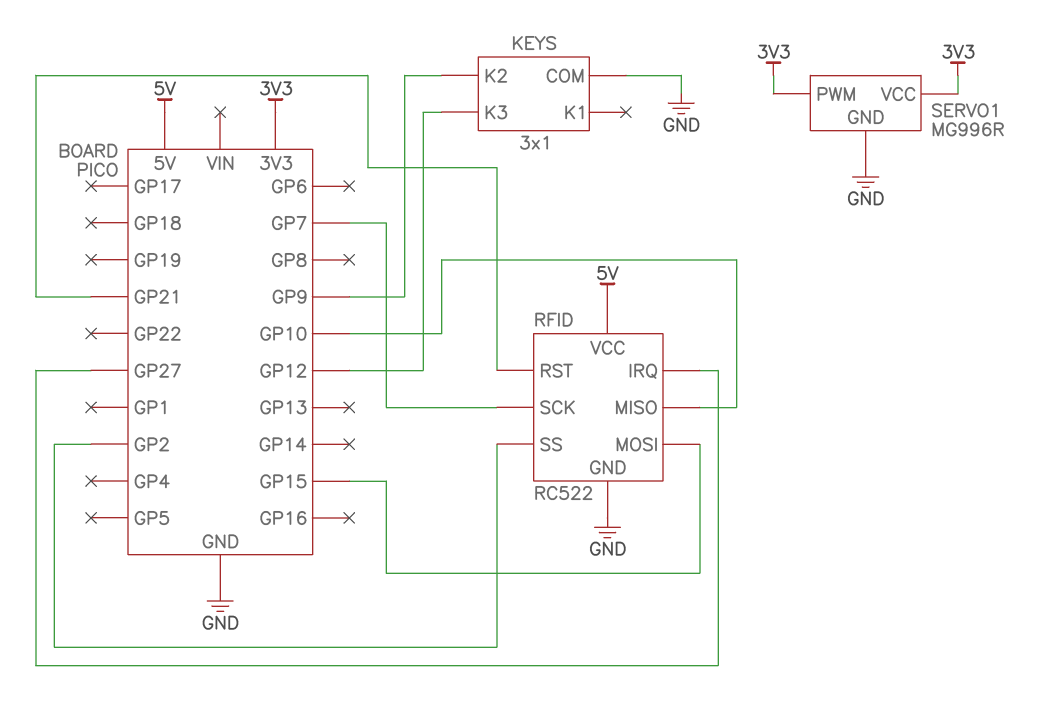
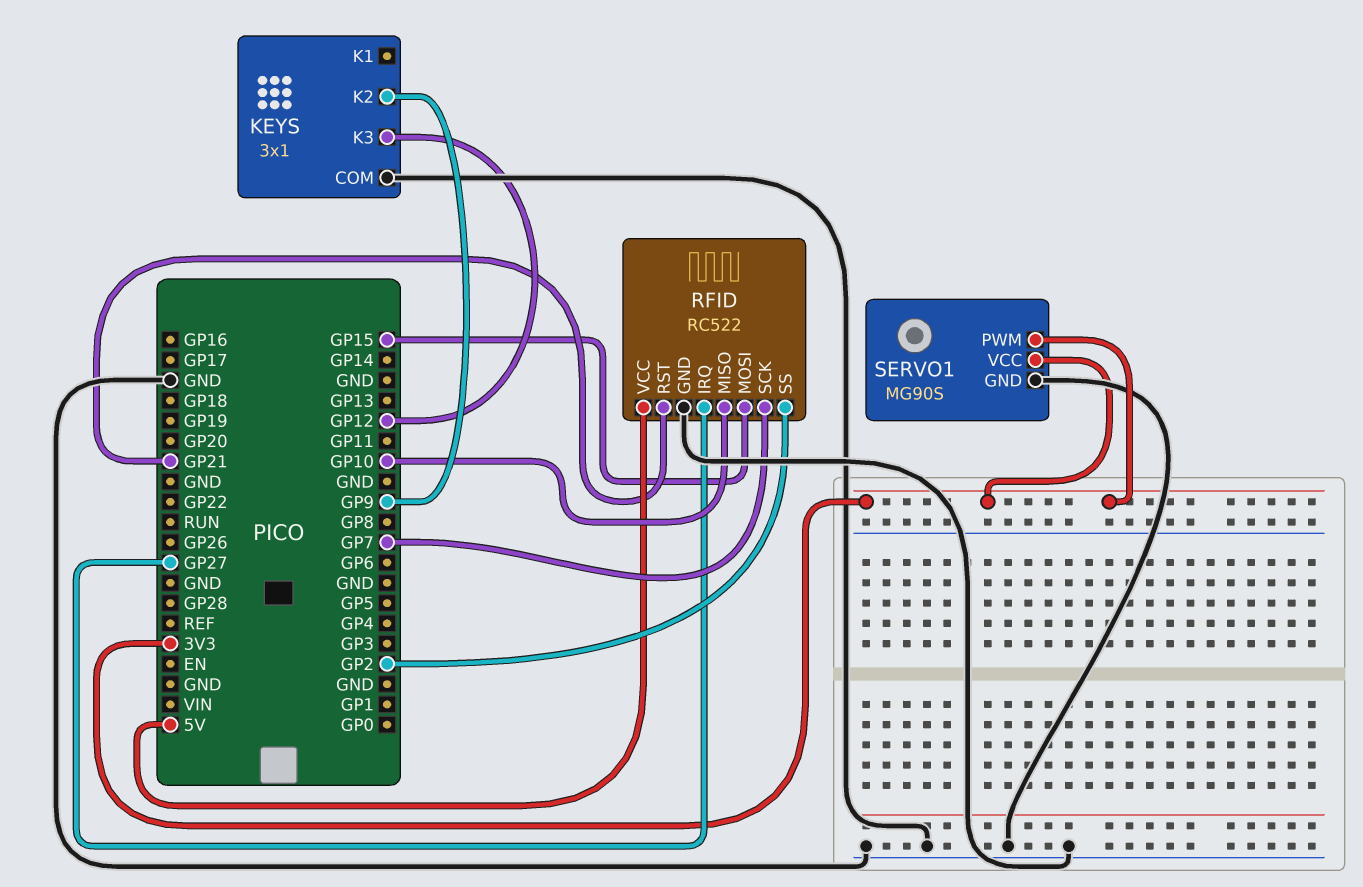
SERVO1: MG996R -> MG90S

